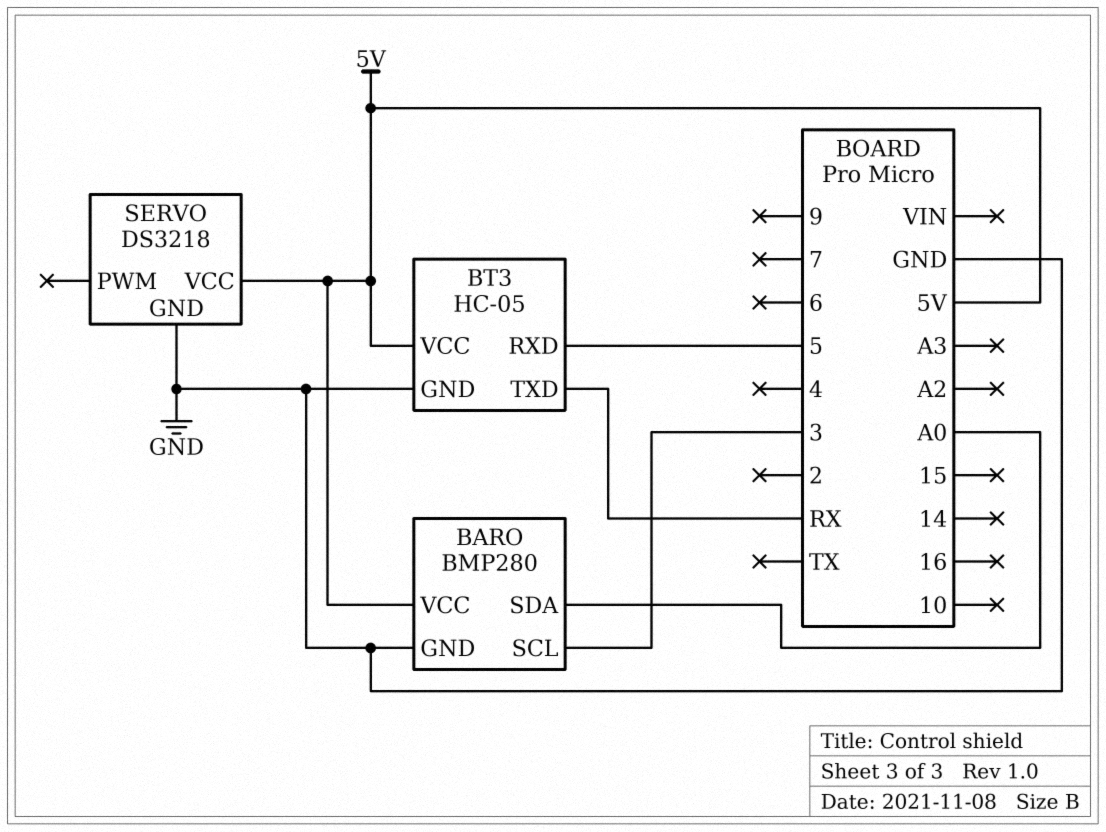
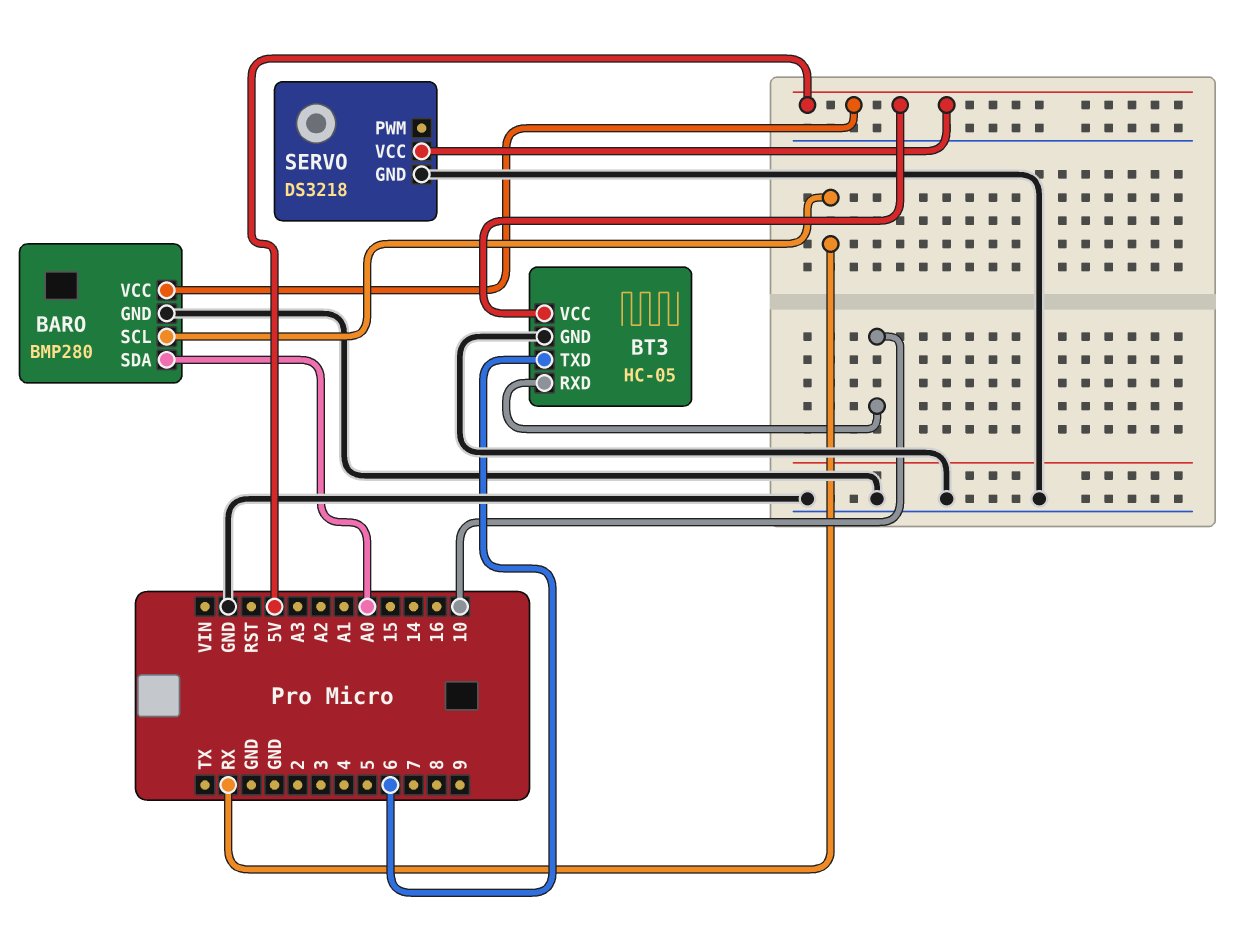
BARO pin SCL: 3 -> RX
BT3 pin RXD: 5 -> 10
BT3 pin TXD: RX -> 6

